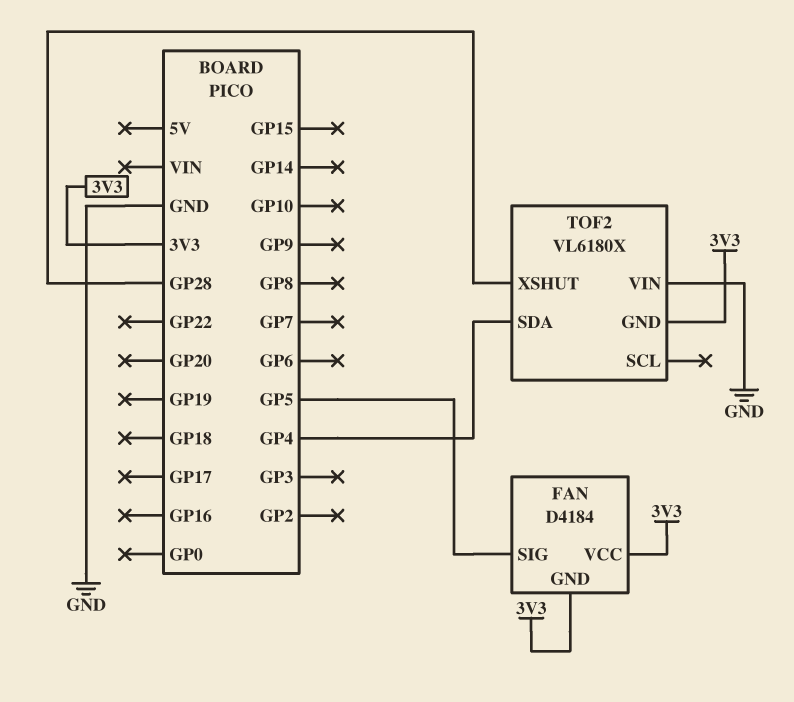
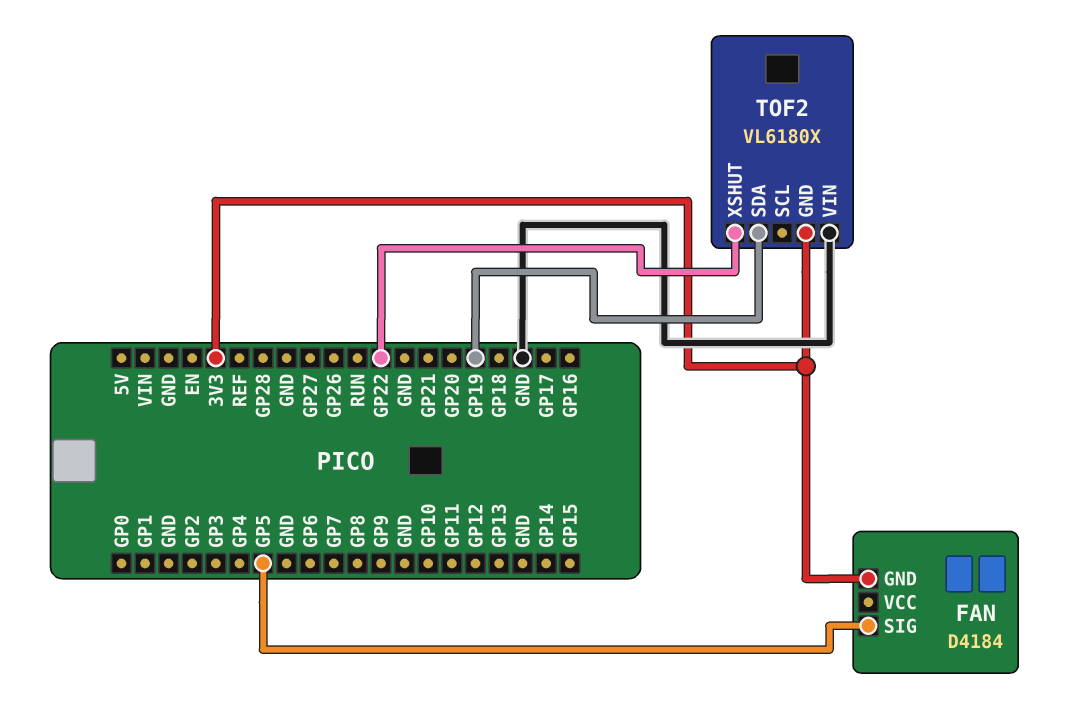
FAN pin VCC: 3V3 -> none
TOF2 pin SDA: GP4 -> GP19
TOF2 pin XSHUT: GP28 -> GP22

